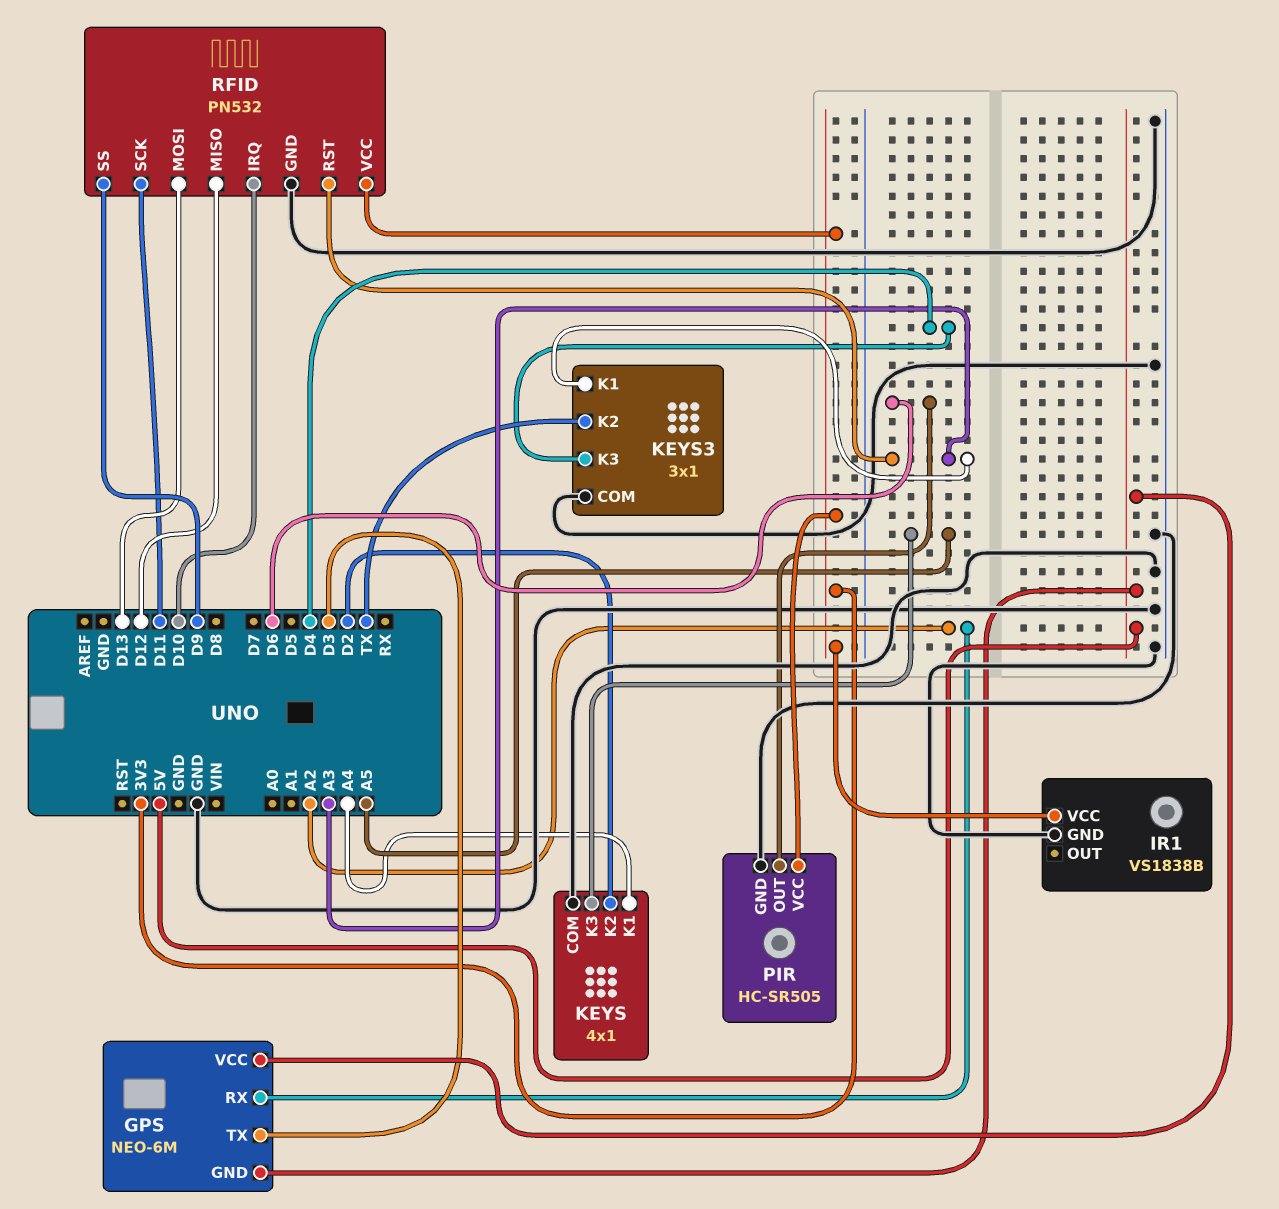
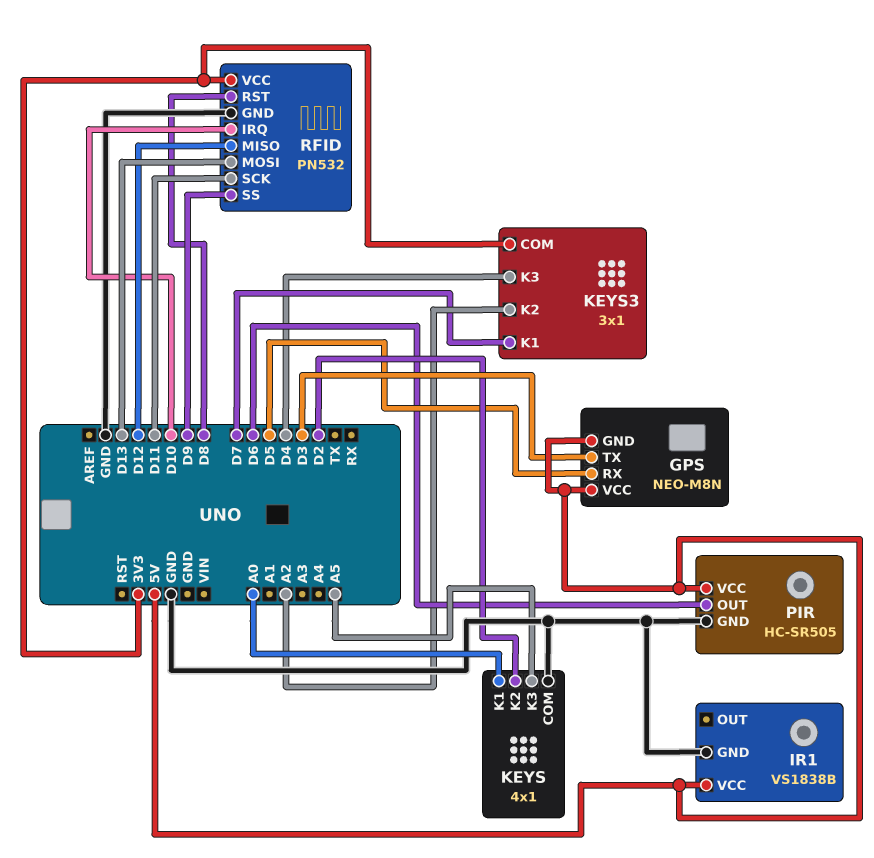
GPS: NEO-6M -> NEO-M8N
GPS pin RX: A2 -> D5
IR1 pin VCC: 3V3 -> 5V
KEYS pin K1: A4 -> A0
KEYS3 pin COM: GND -> 3V3
KEYS3 pin K1: A3 -> D7
KEYS3 pin K2: TX -> A2
PIR pin VCC: 3V3 -> 5V
RFID pin RST: A3 -> D8

